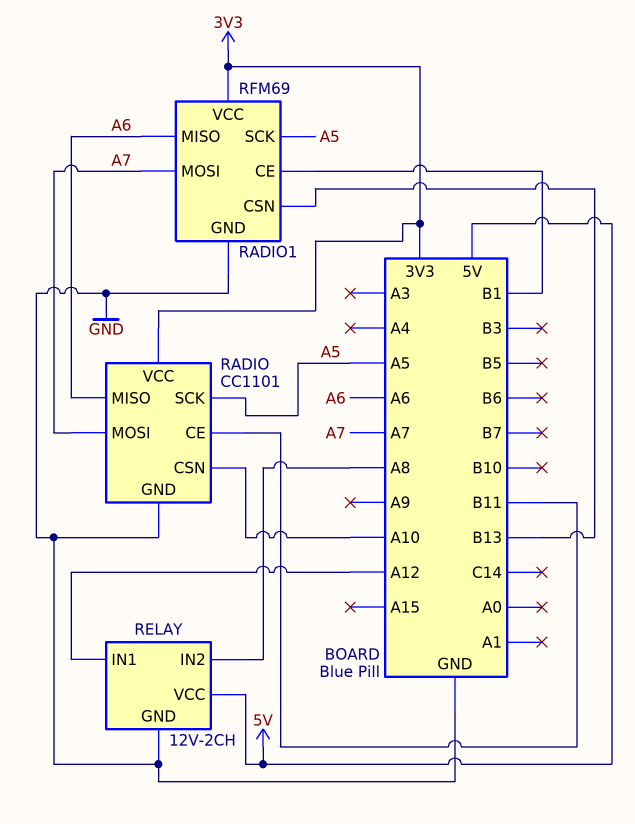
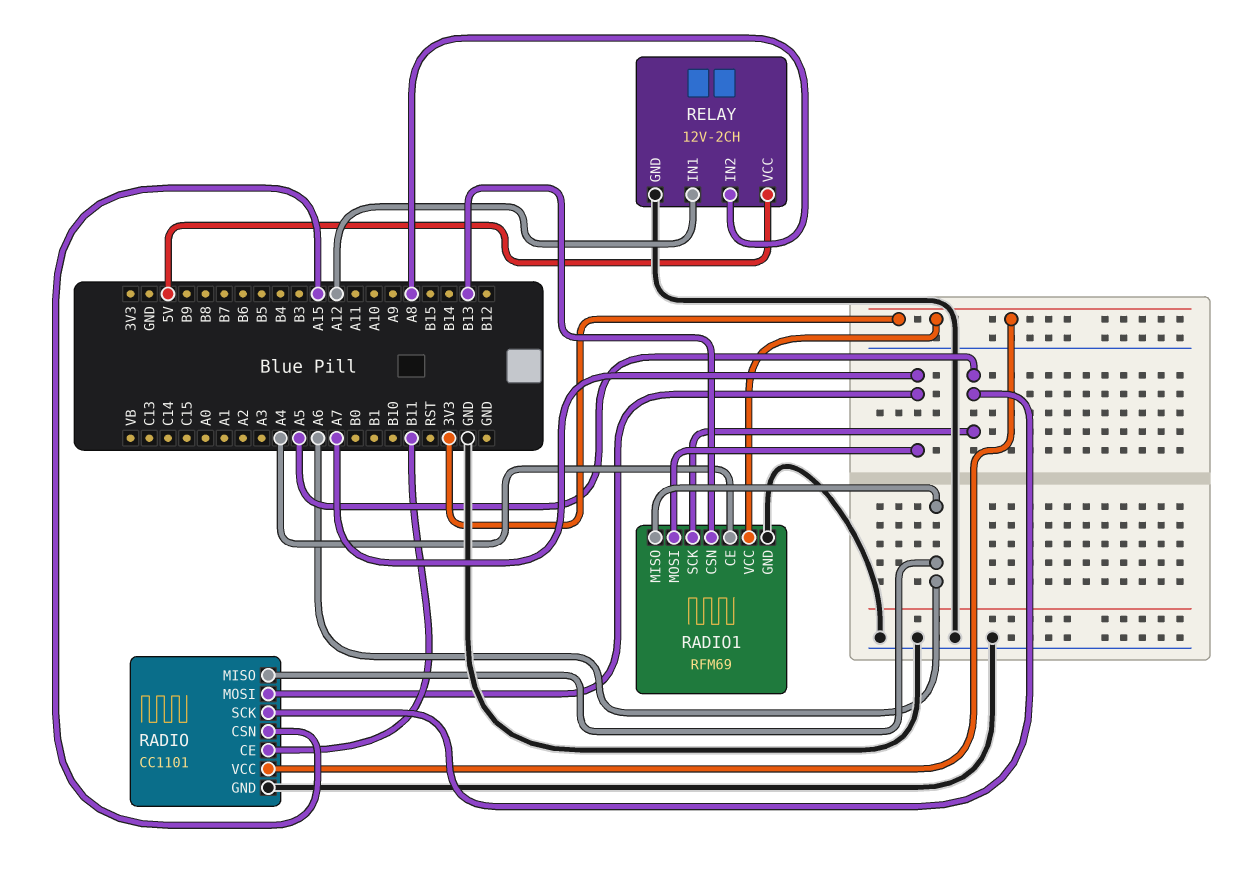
RADIO pin CSN: A10 -> A15
RADIO1 pin CE: B1 -> A4

